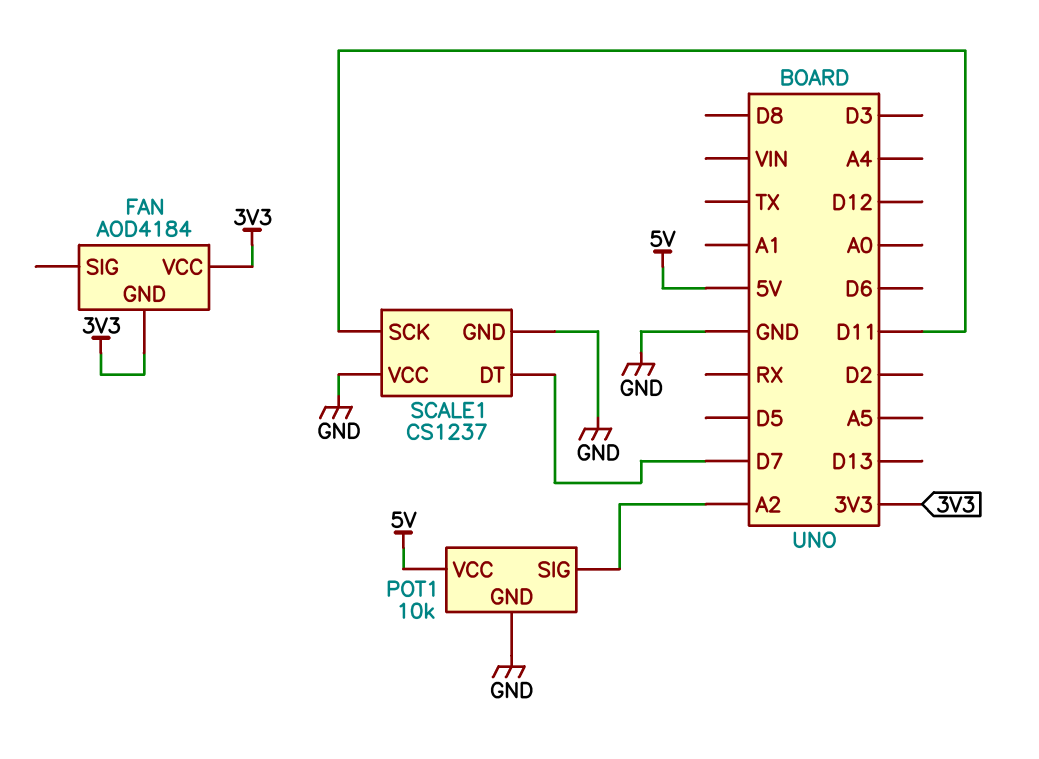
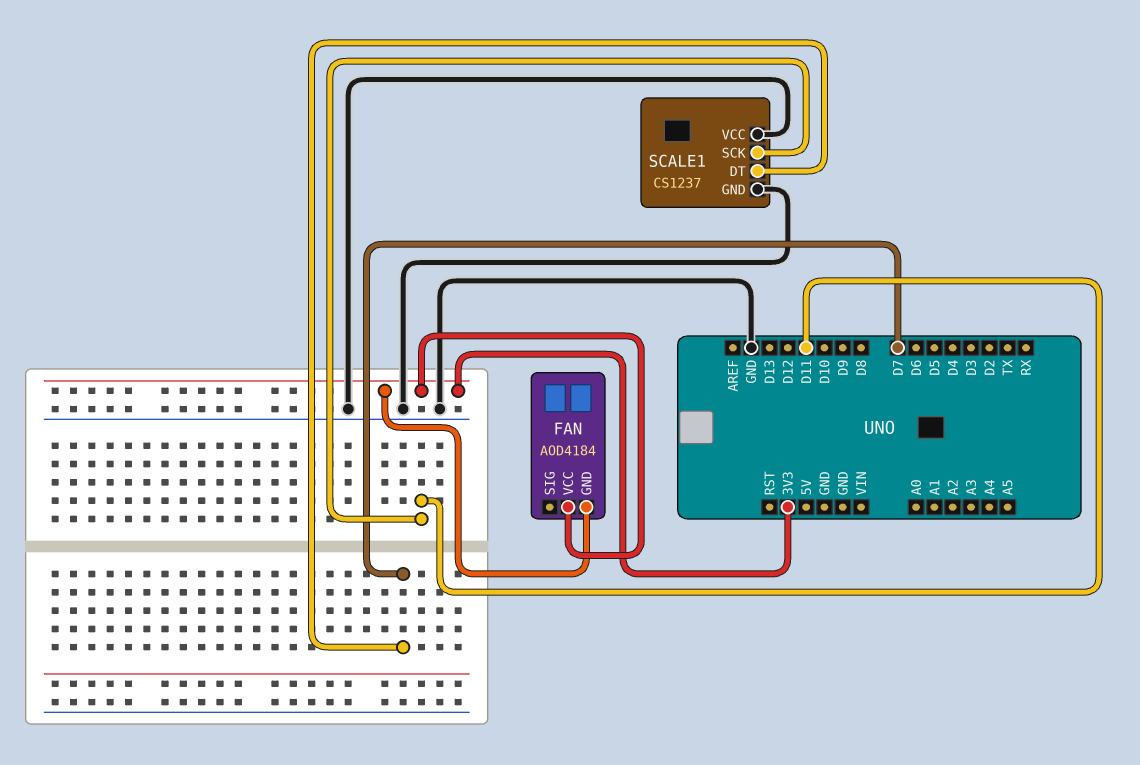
POT1: 10k -> none
POT1 pin GND: GND -> none
POT1 pin SIG: A2 -> none
POT1 pin VCC: 5V -> none

